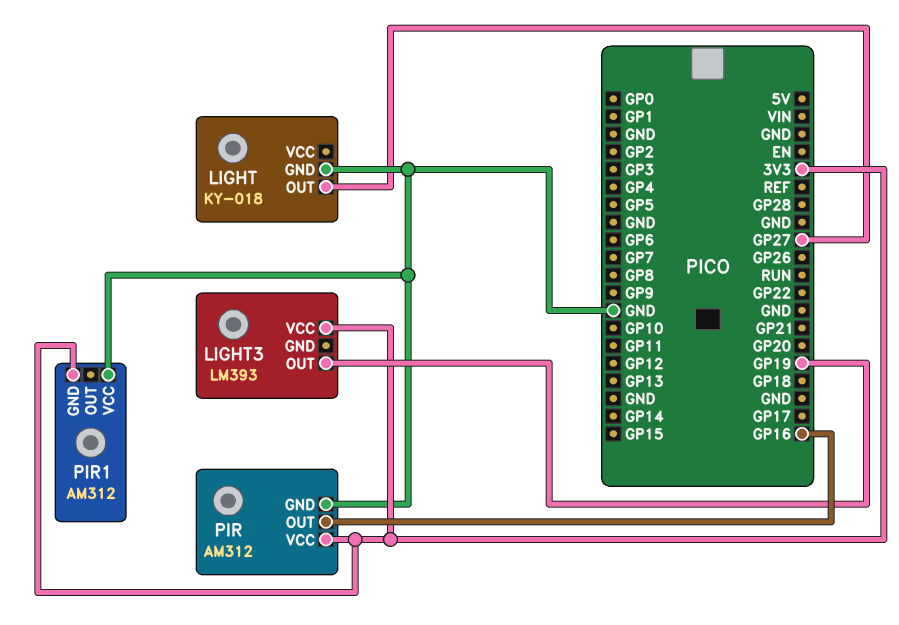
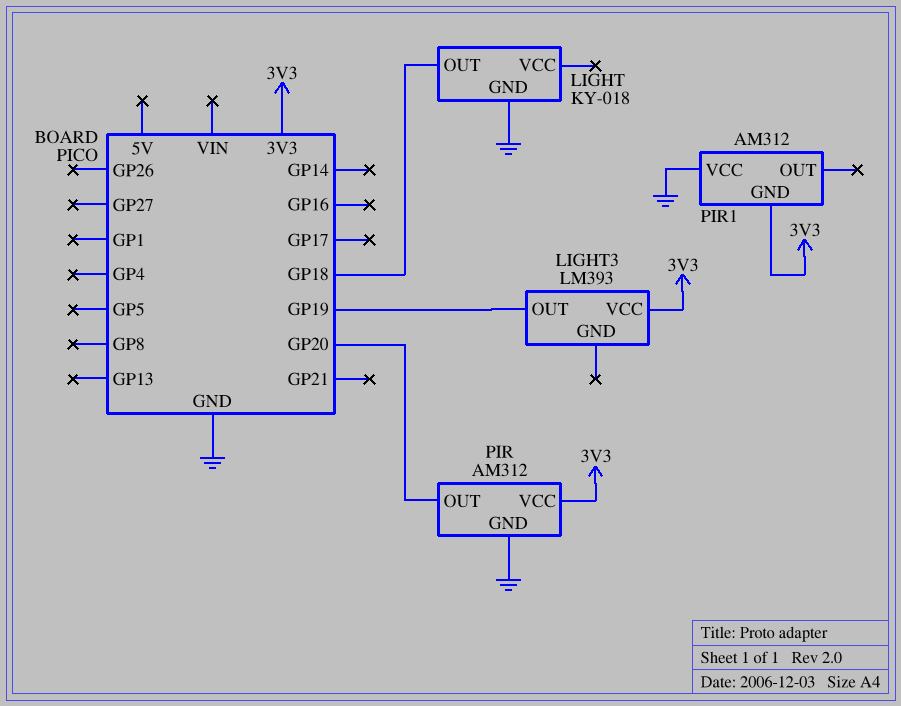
LIGHT pin OUT: GP27 -> GP18
PIR pin OUT: GP16 -> GP20

